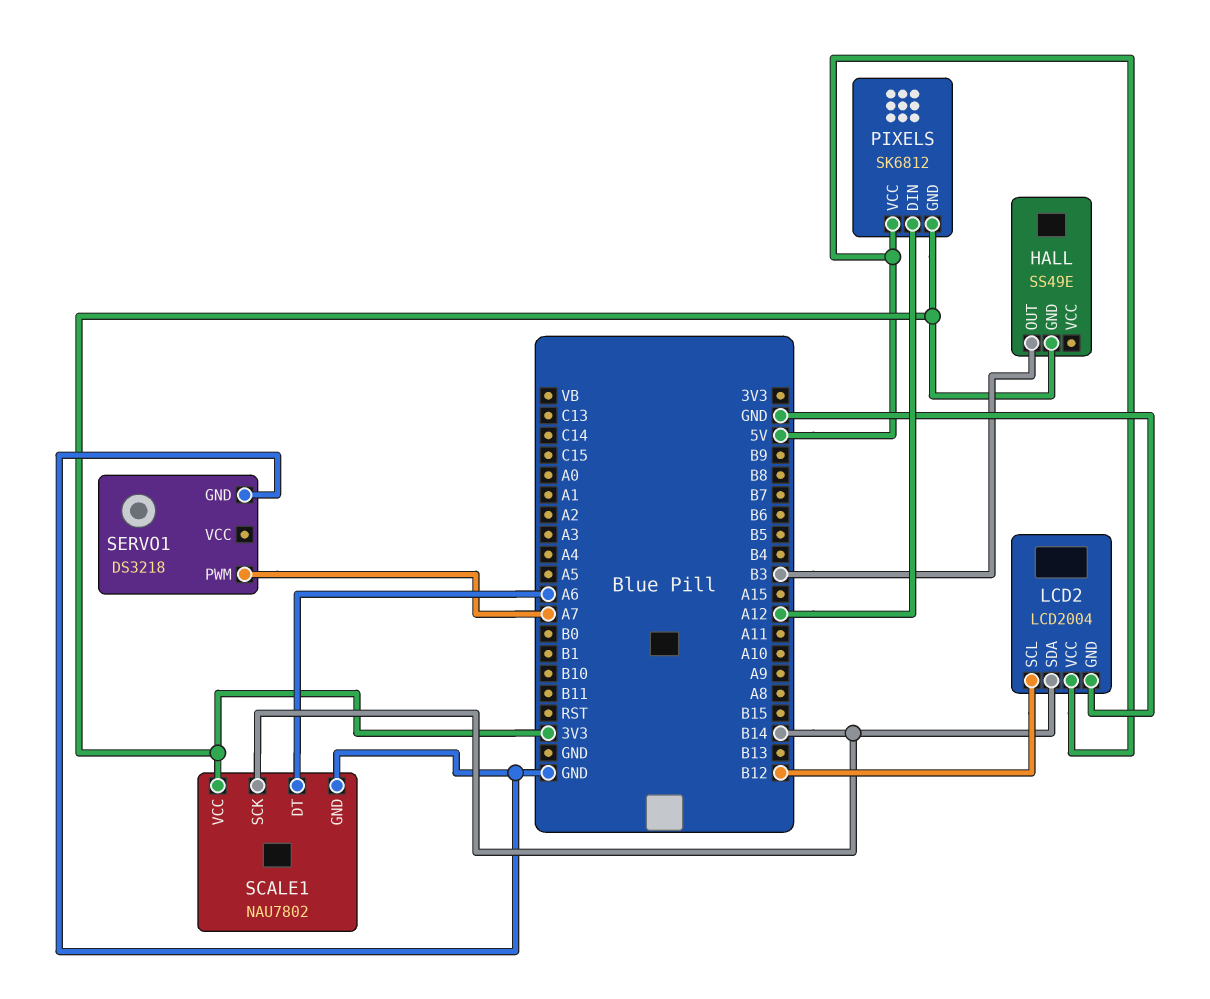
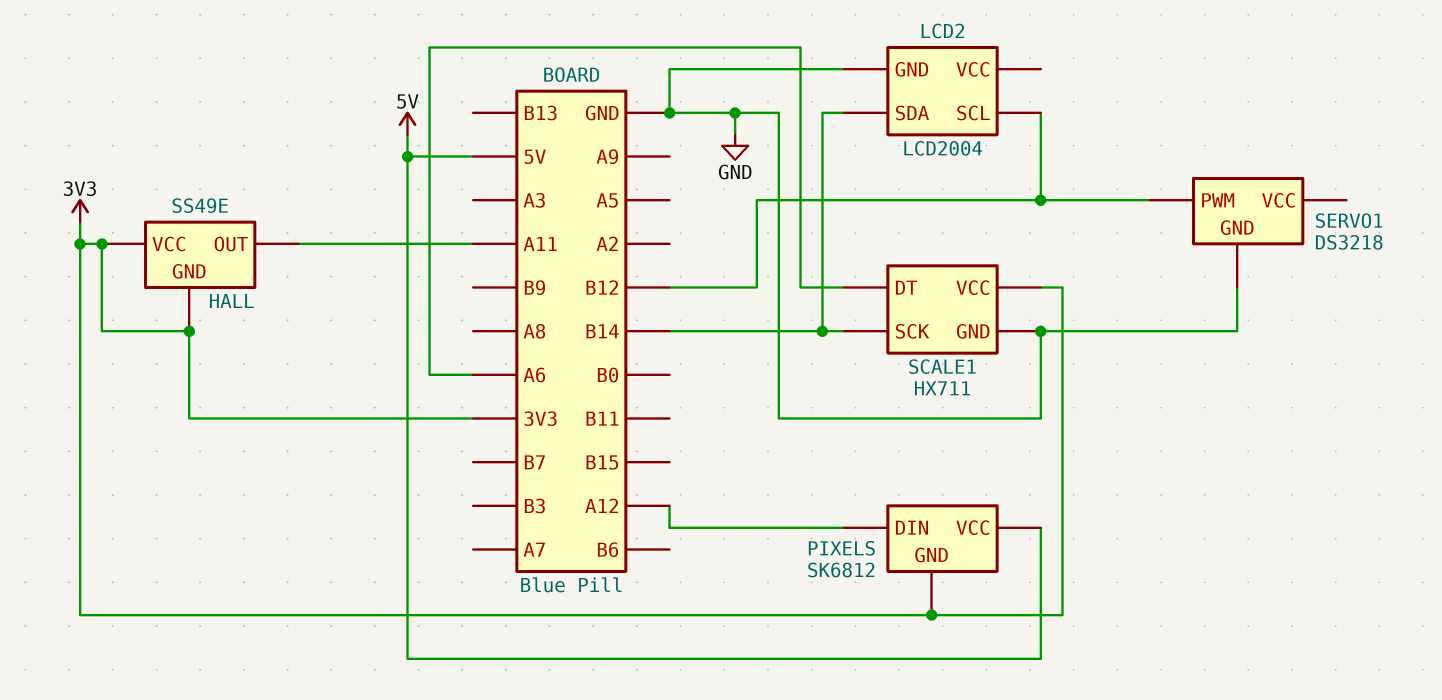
HALL pin OUT: B3 -> A11
HALL pin VCC: none -> 3V3
LCD2 pin VCC: 5V -> none
SCALE1: NAU7802 -> HX711
SERVO1 pin PWM: A7 -> B12

